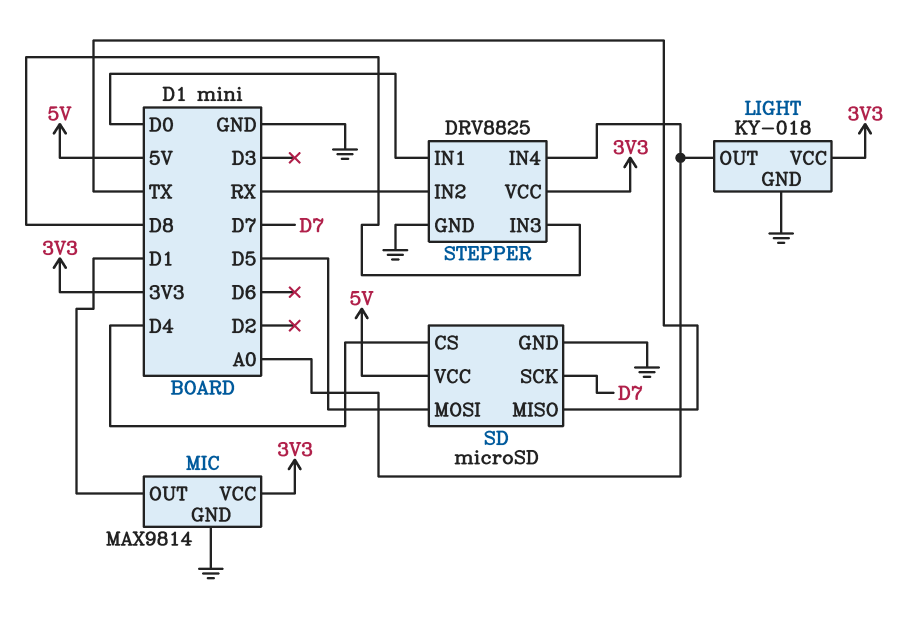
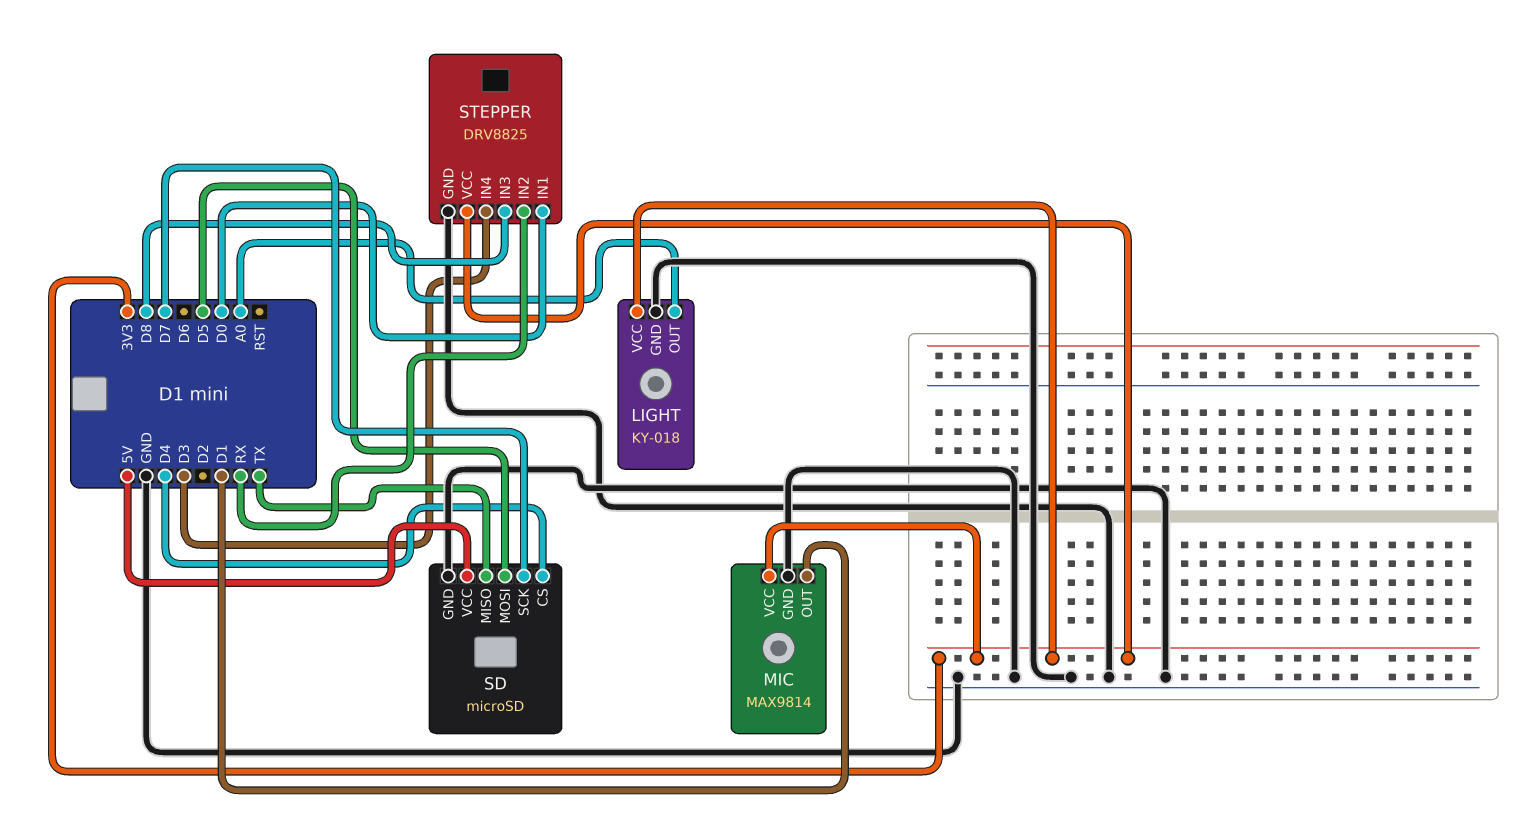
STEPPER pin IN4: A0 -> D3

